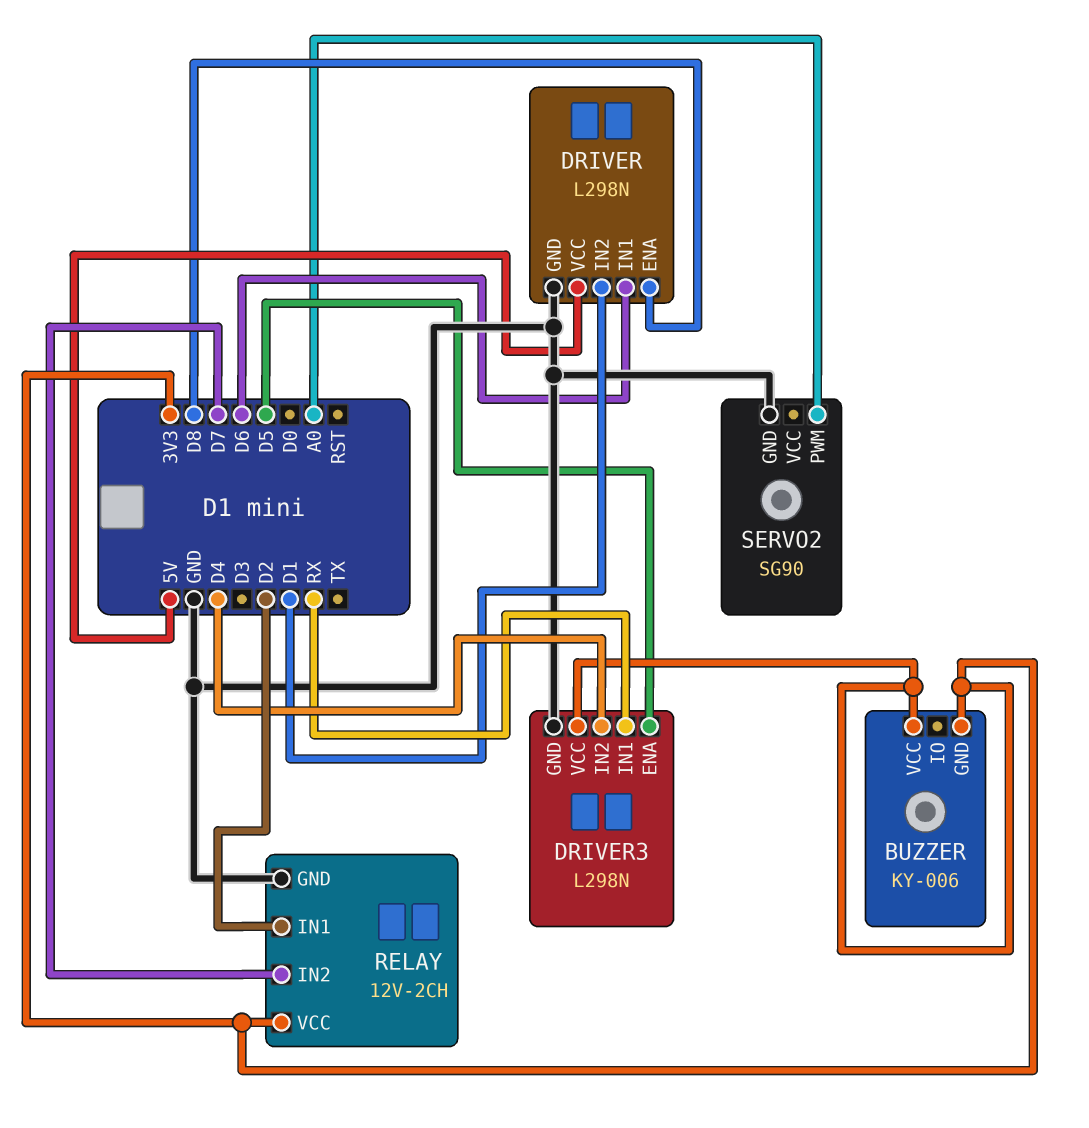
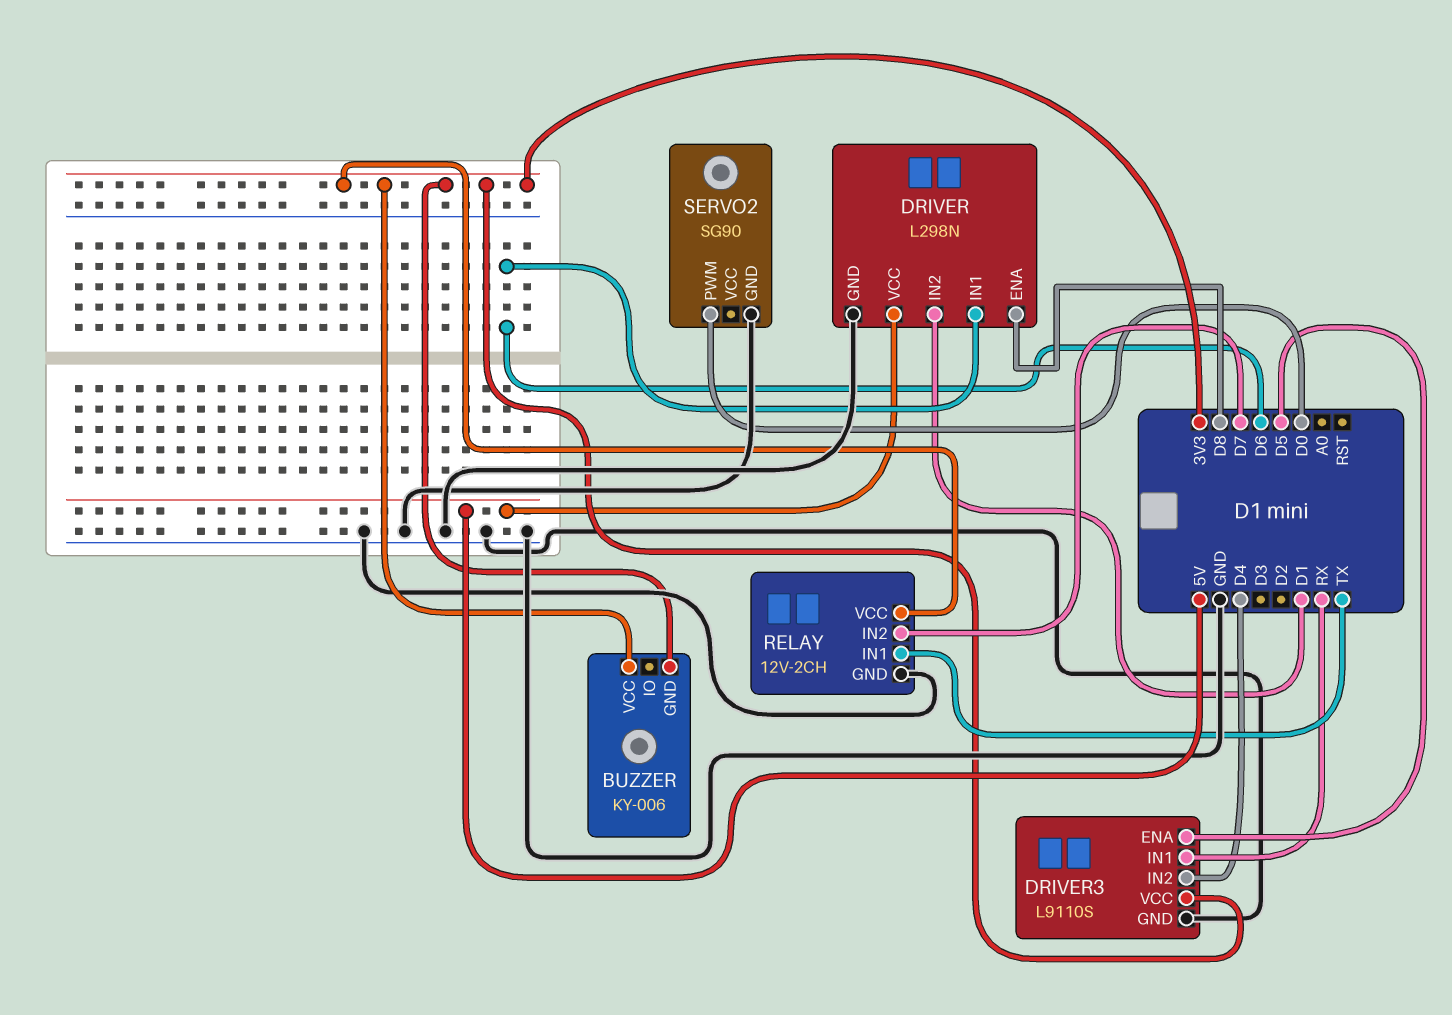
DRIVER3: L298N -> L9110S
RELAY pin IN1: D2 -> TX
SERVO2 pin PWM: A0 -> D0

